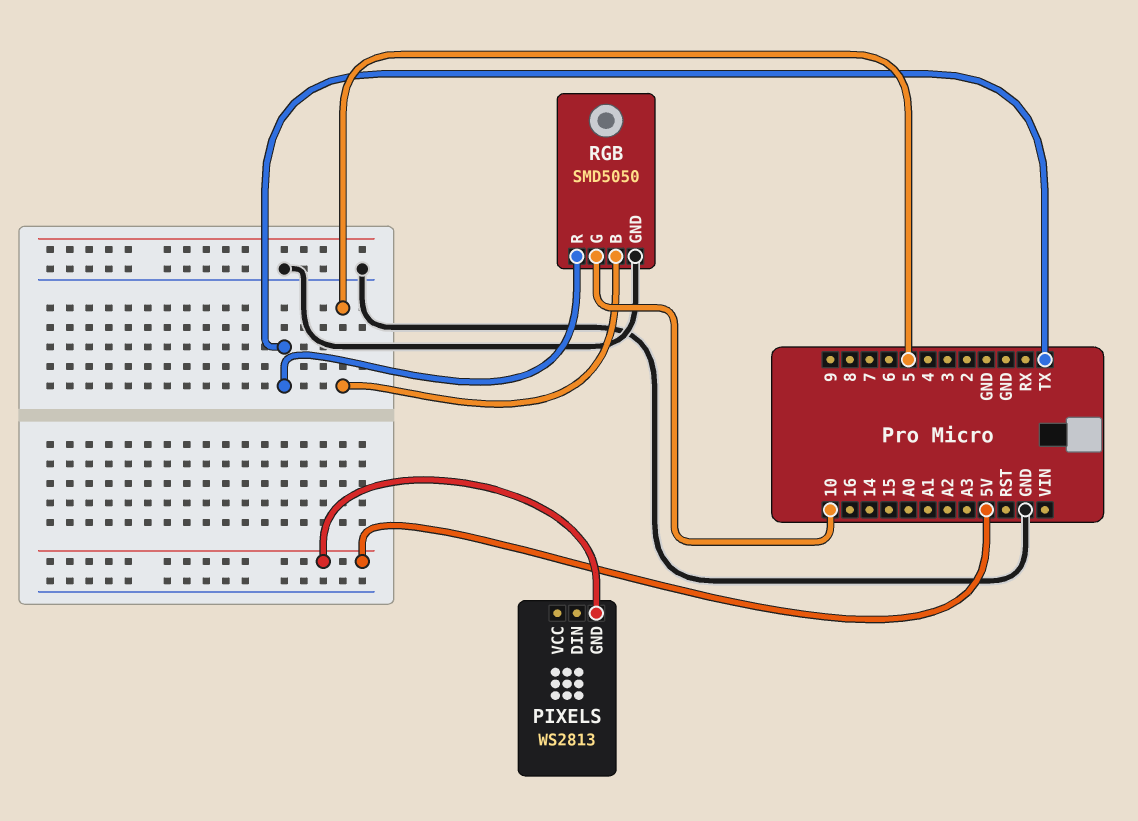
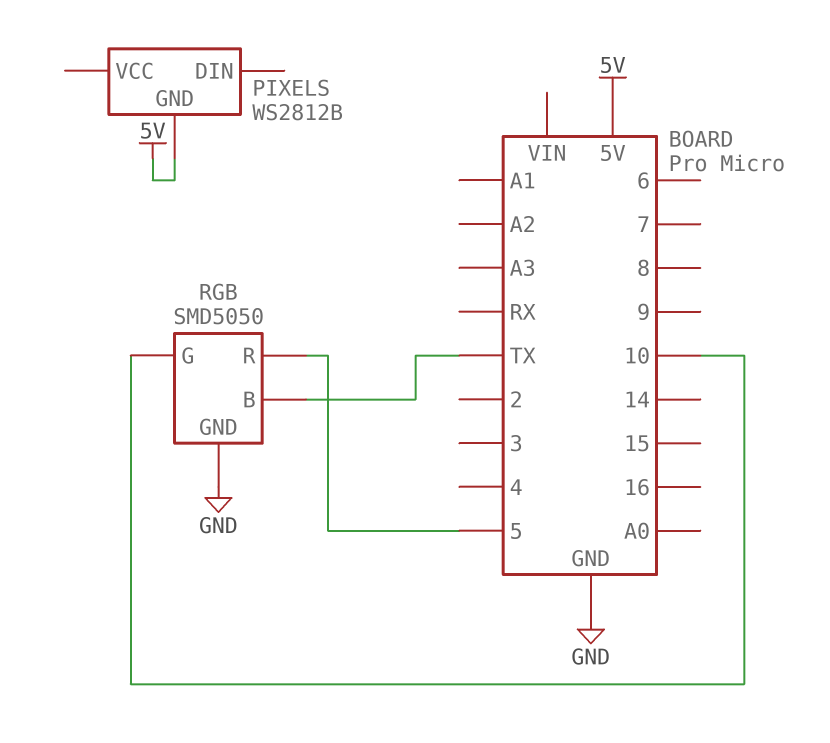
PIXELS: WS2813 -> WS2812B
RGB pin B: 5 -> TX
RGB pin R: TX -> 5

